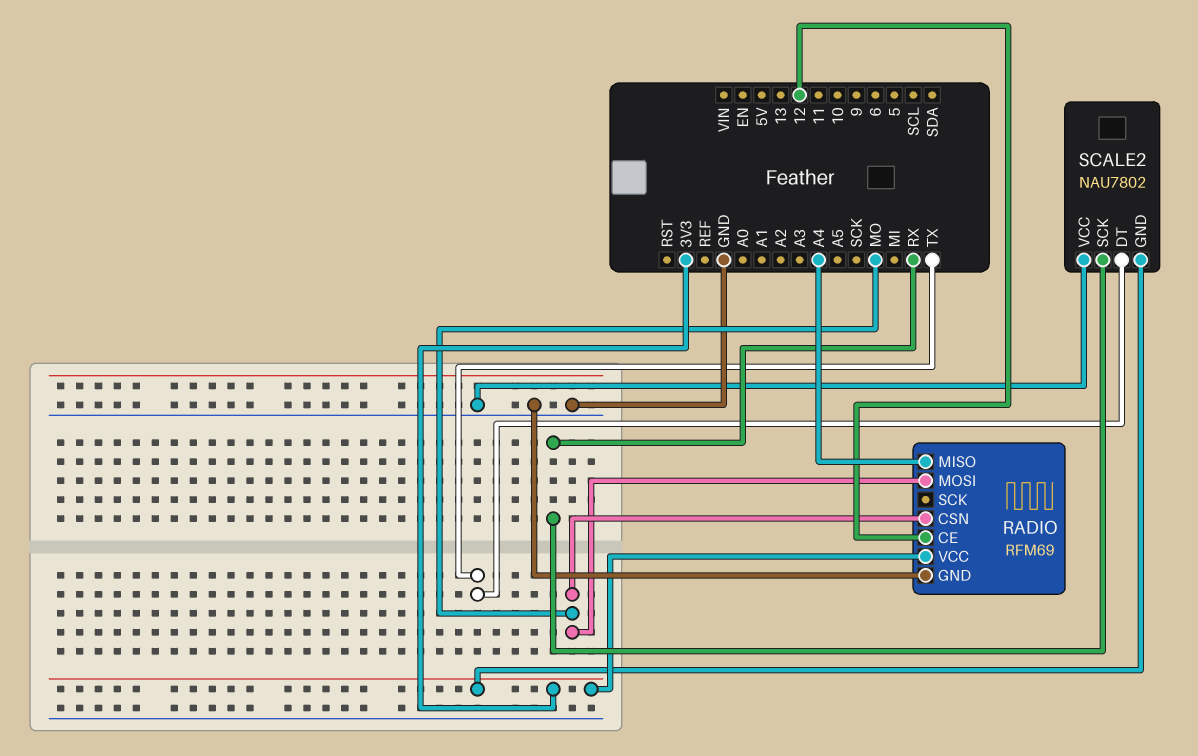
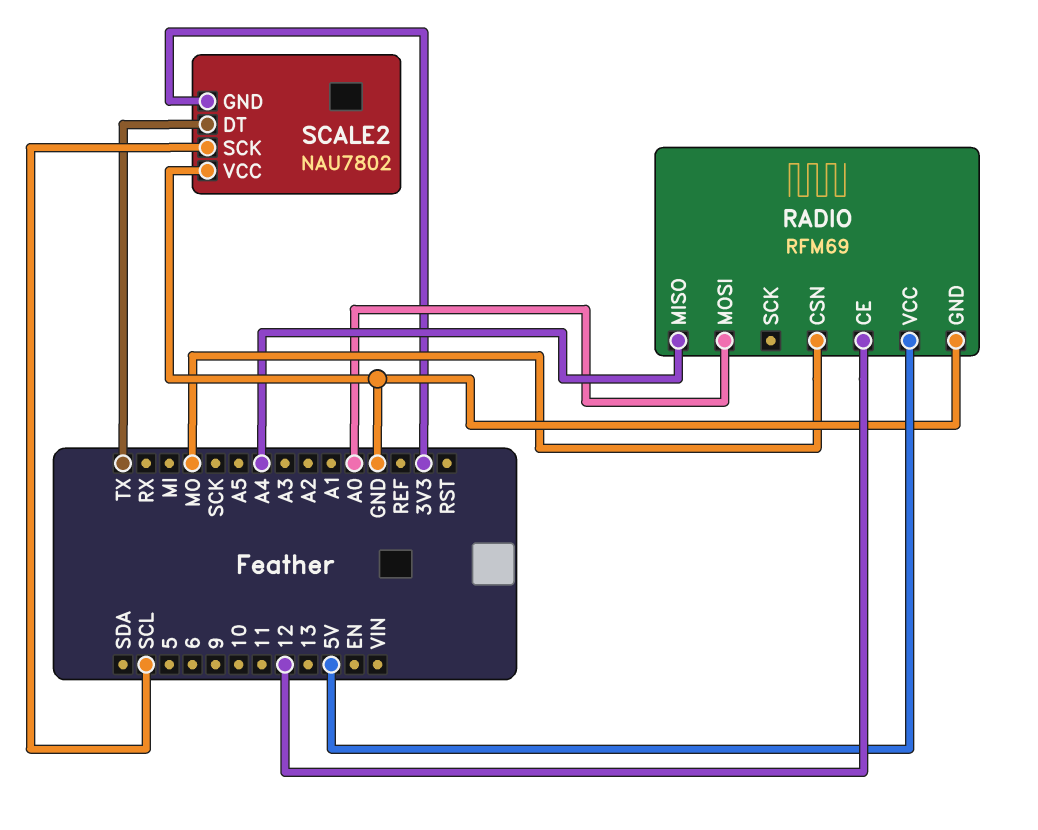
RADIO pin MOSI: MO -> A0
RADIO pin VCC: 3V3 -> 5V
SCALE2 pin SCK: RX -> SCL

